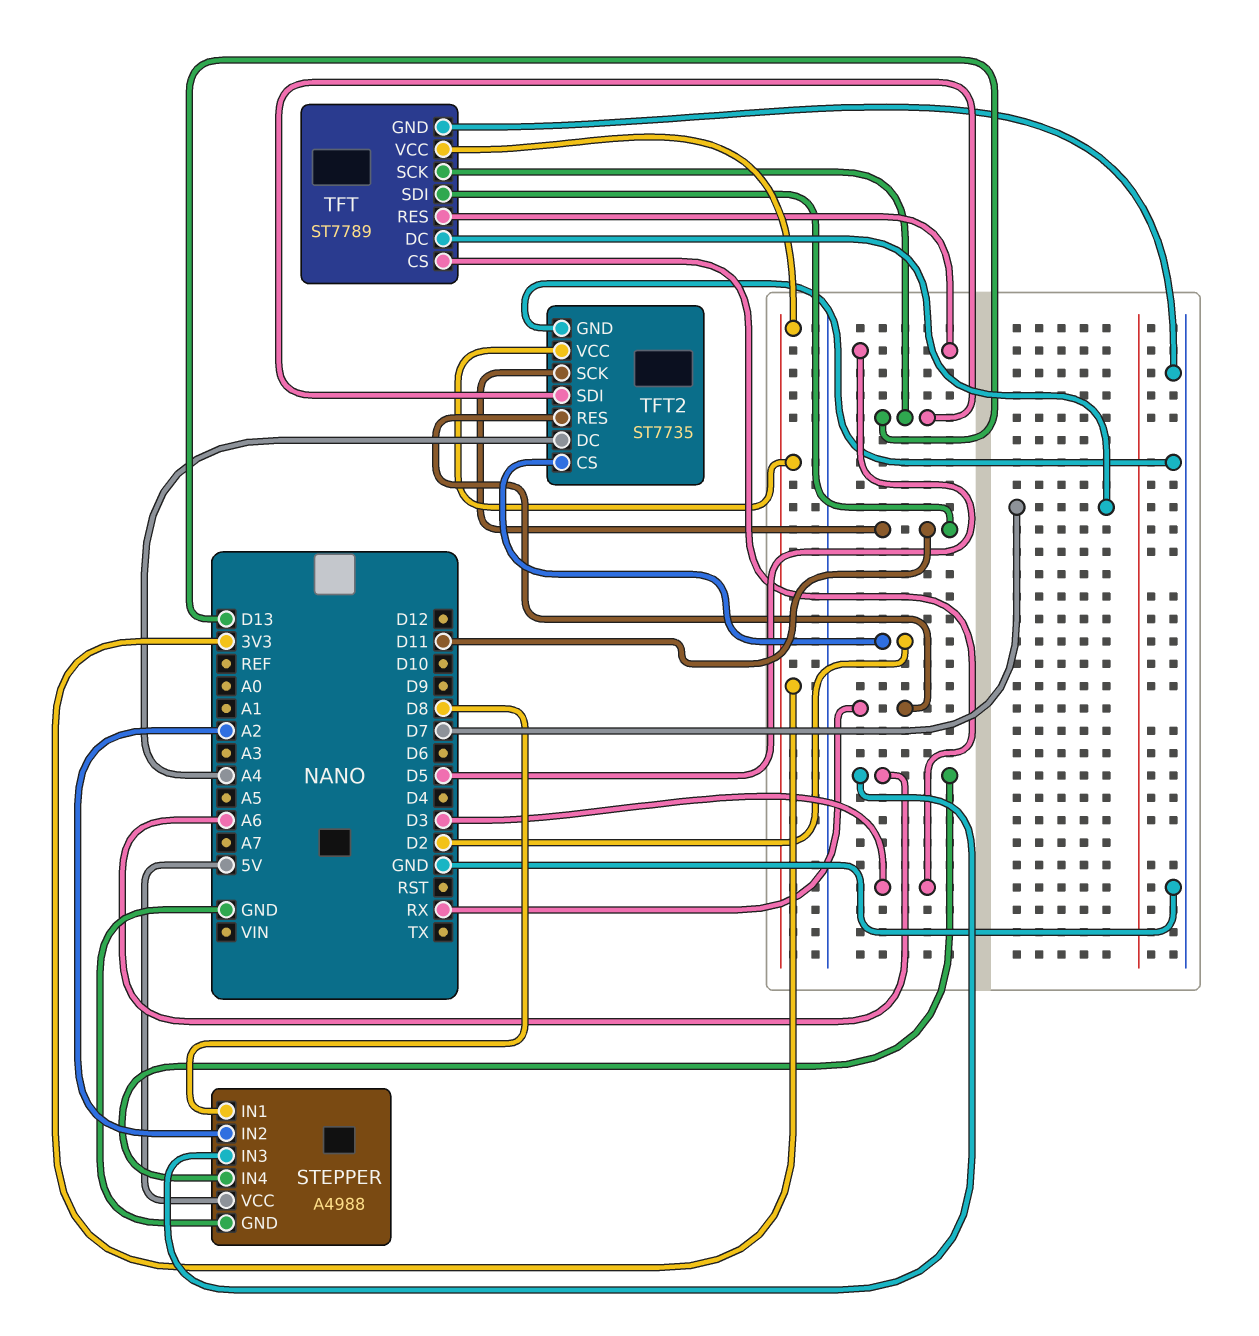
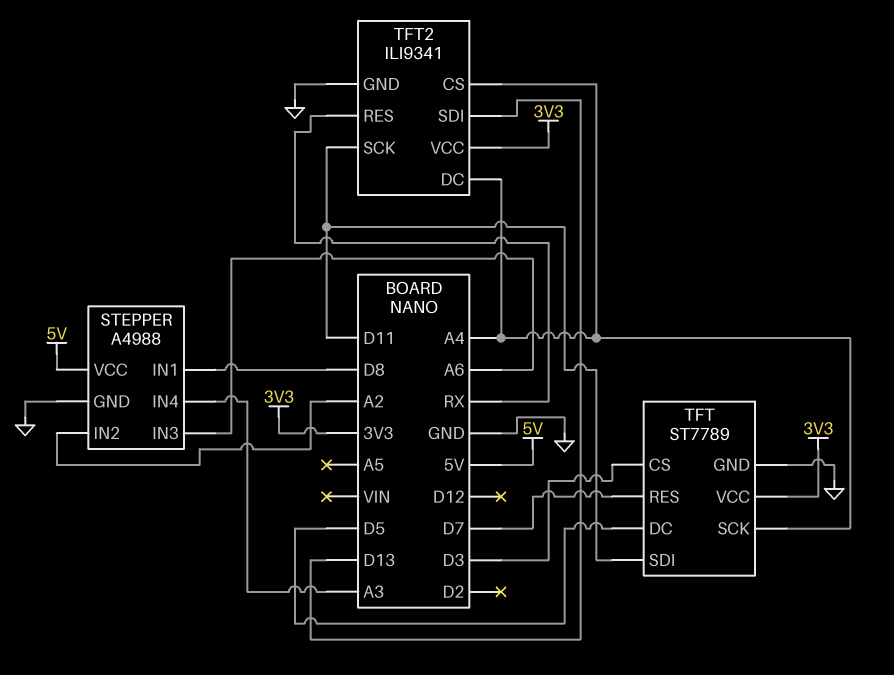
STEPPER pin IN4: A6 -> A3
TFT pin DC: D7 -> D5
TFT pin RES: D5 -> D7
TFT pin SCK: D13 -> A4
TFT2: ST7735 -> ILI9341
TFT2 pin CS: D2 -> A4

